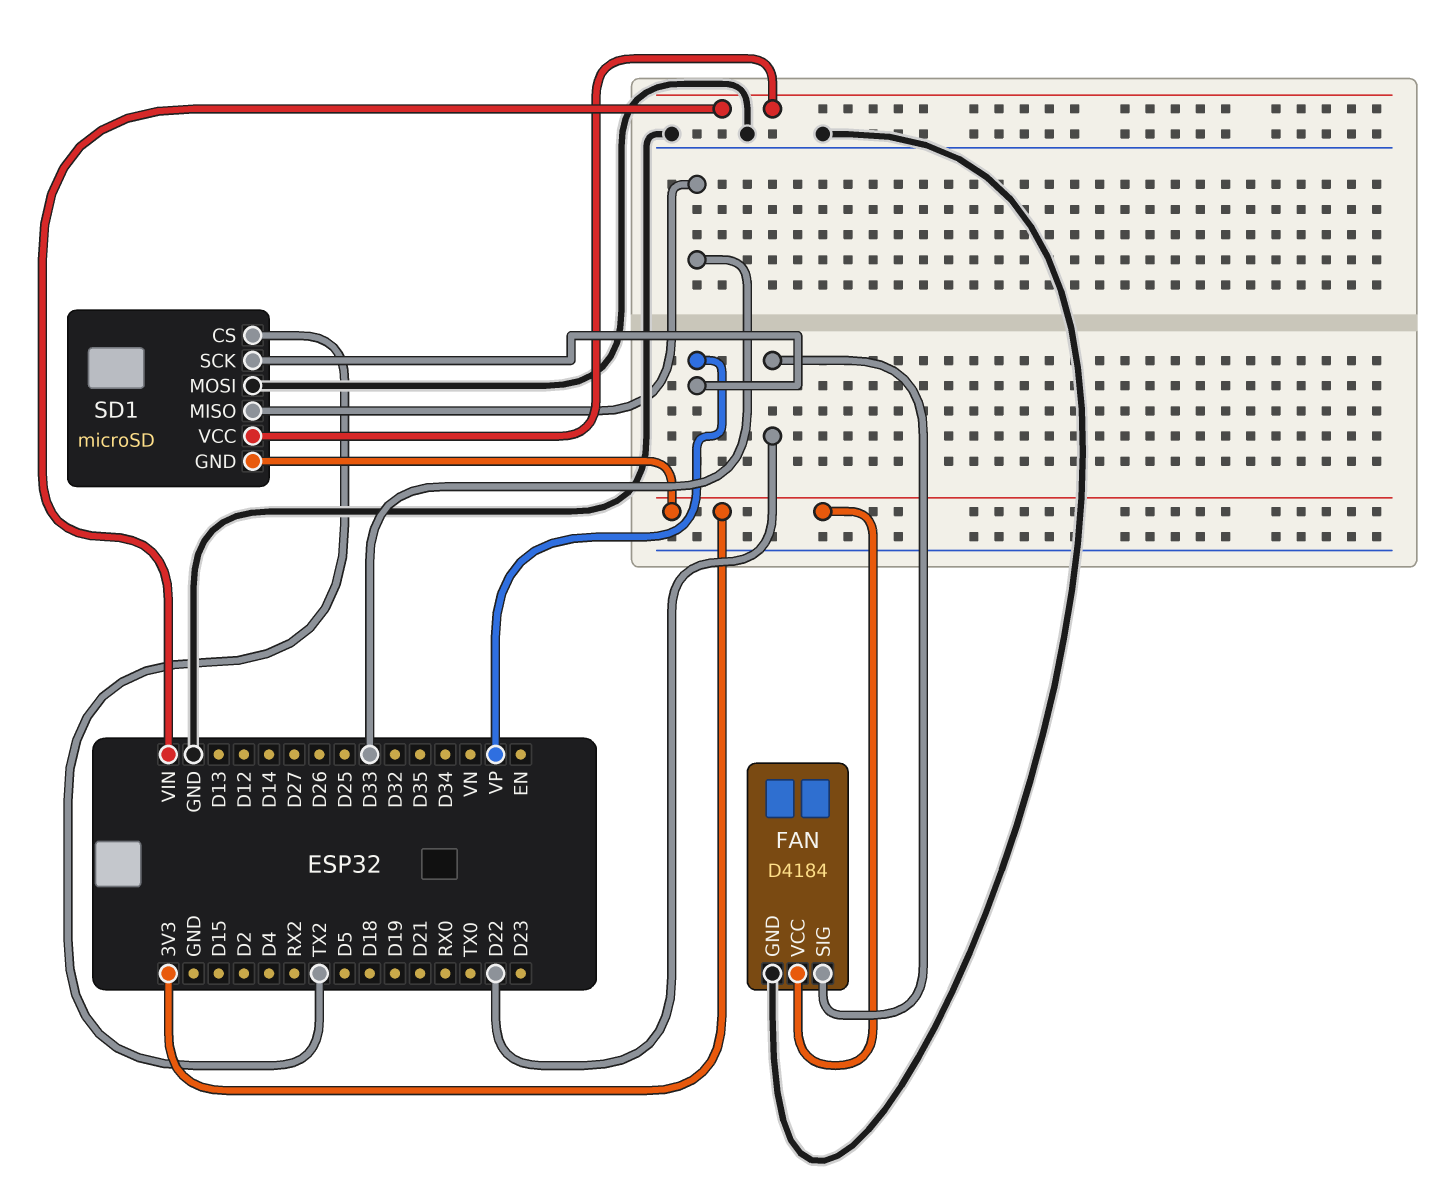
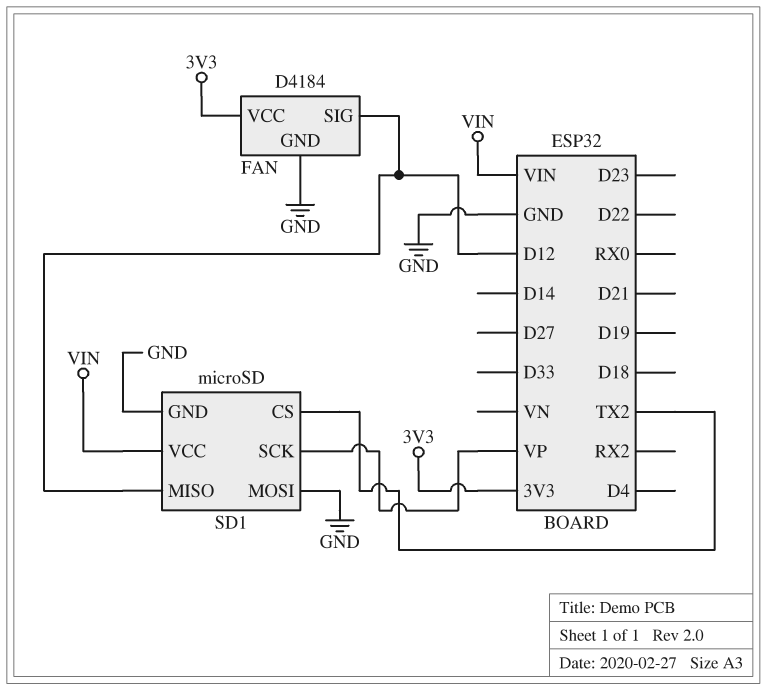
FAN pin SIG: D22 -> D12
SD1 pin GND: 3V3 -> GND
SD1 pin MISO: D33 -> D12

